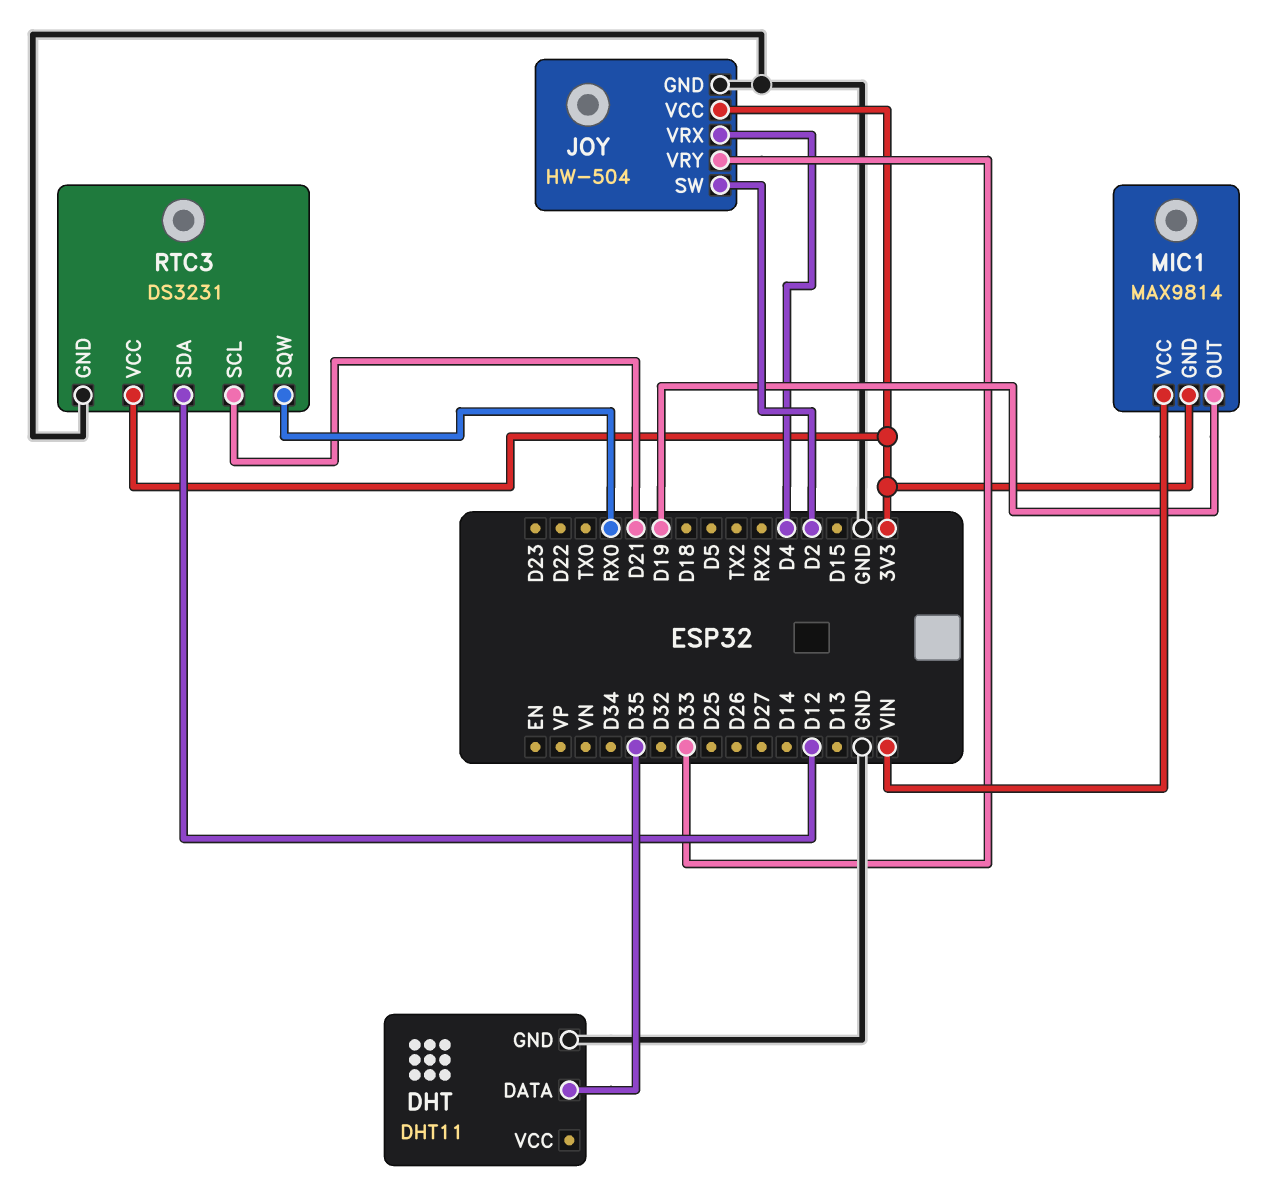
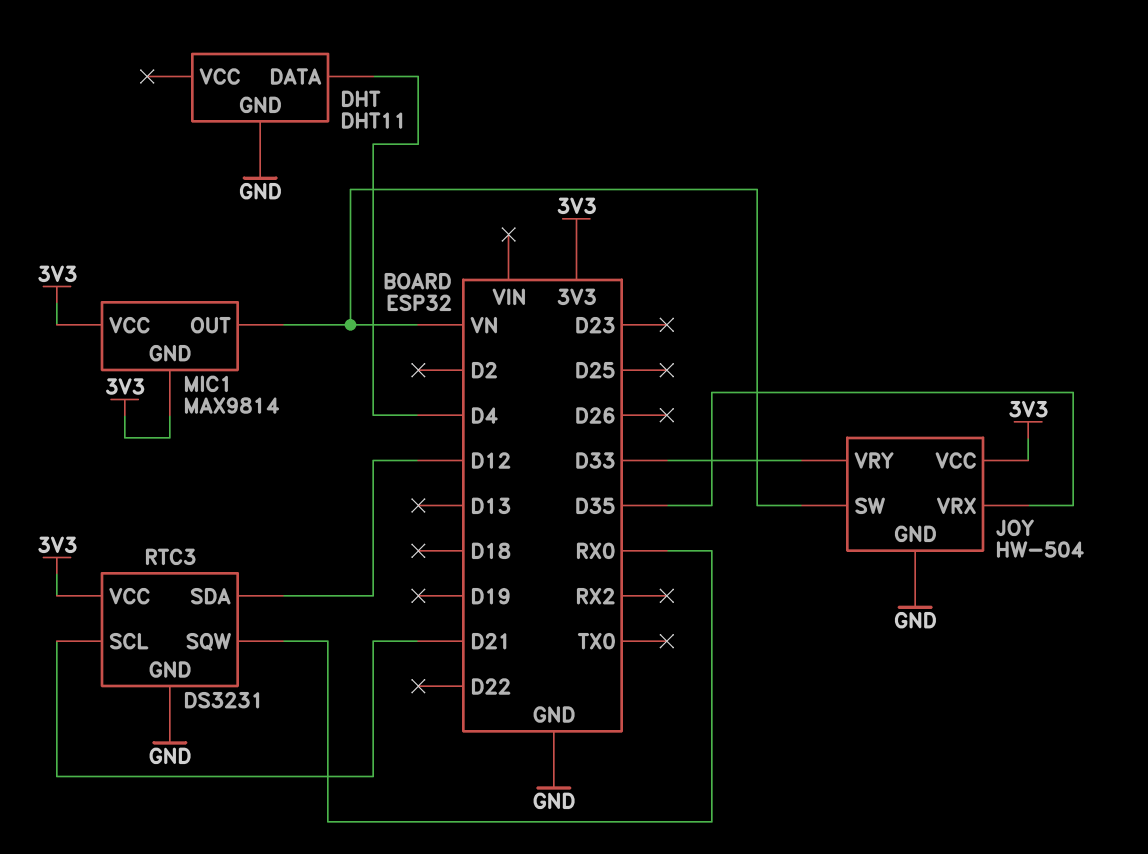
DHT pin DATA: D35 -> D4
JOY pin SW: D2 -> VN
JOY pin VRX: D4 -> D35
MIC1 pin OUT: D19 -> VN
MIC1 pin VCC: VIN -> 3V3

